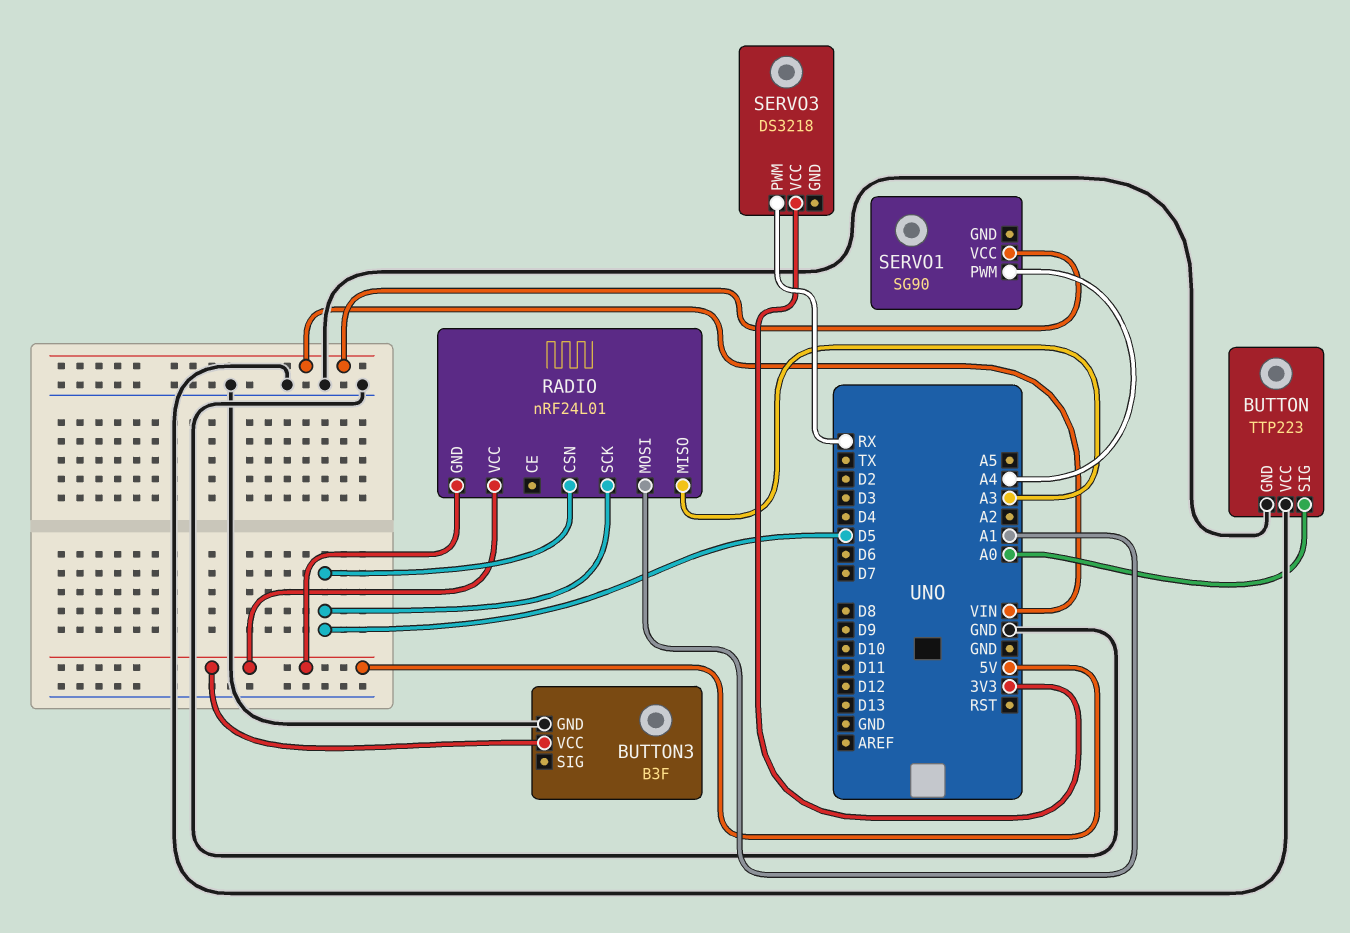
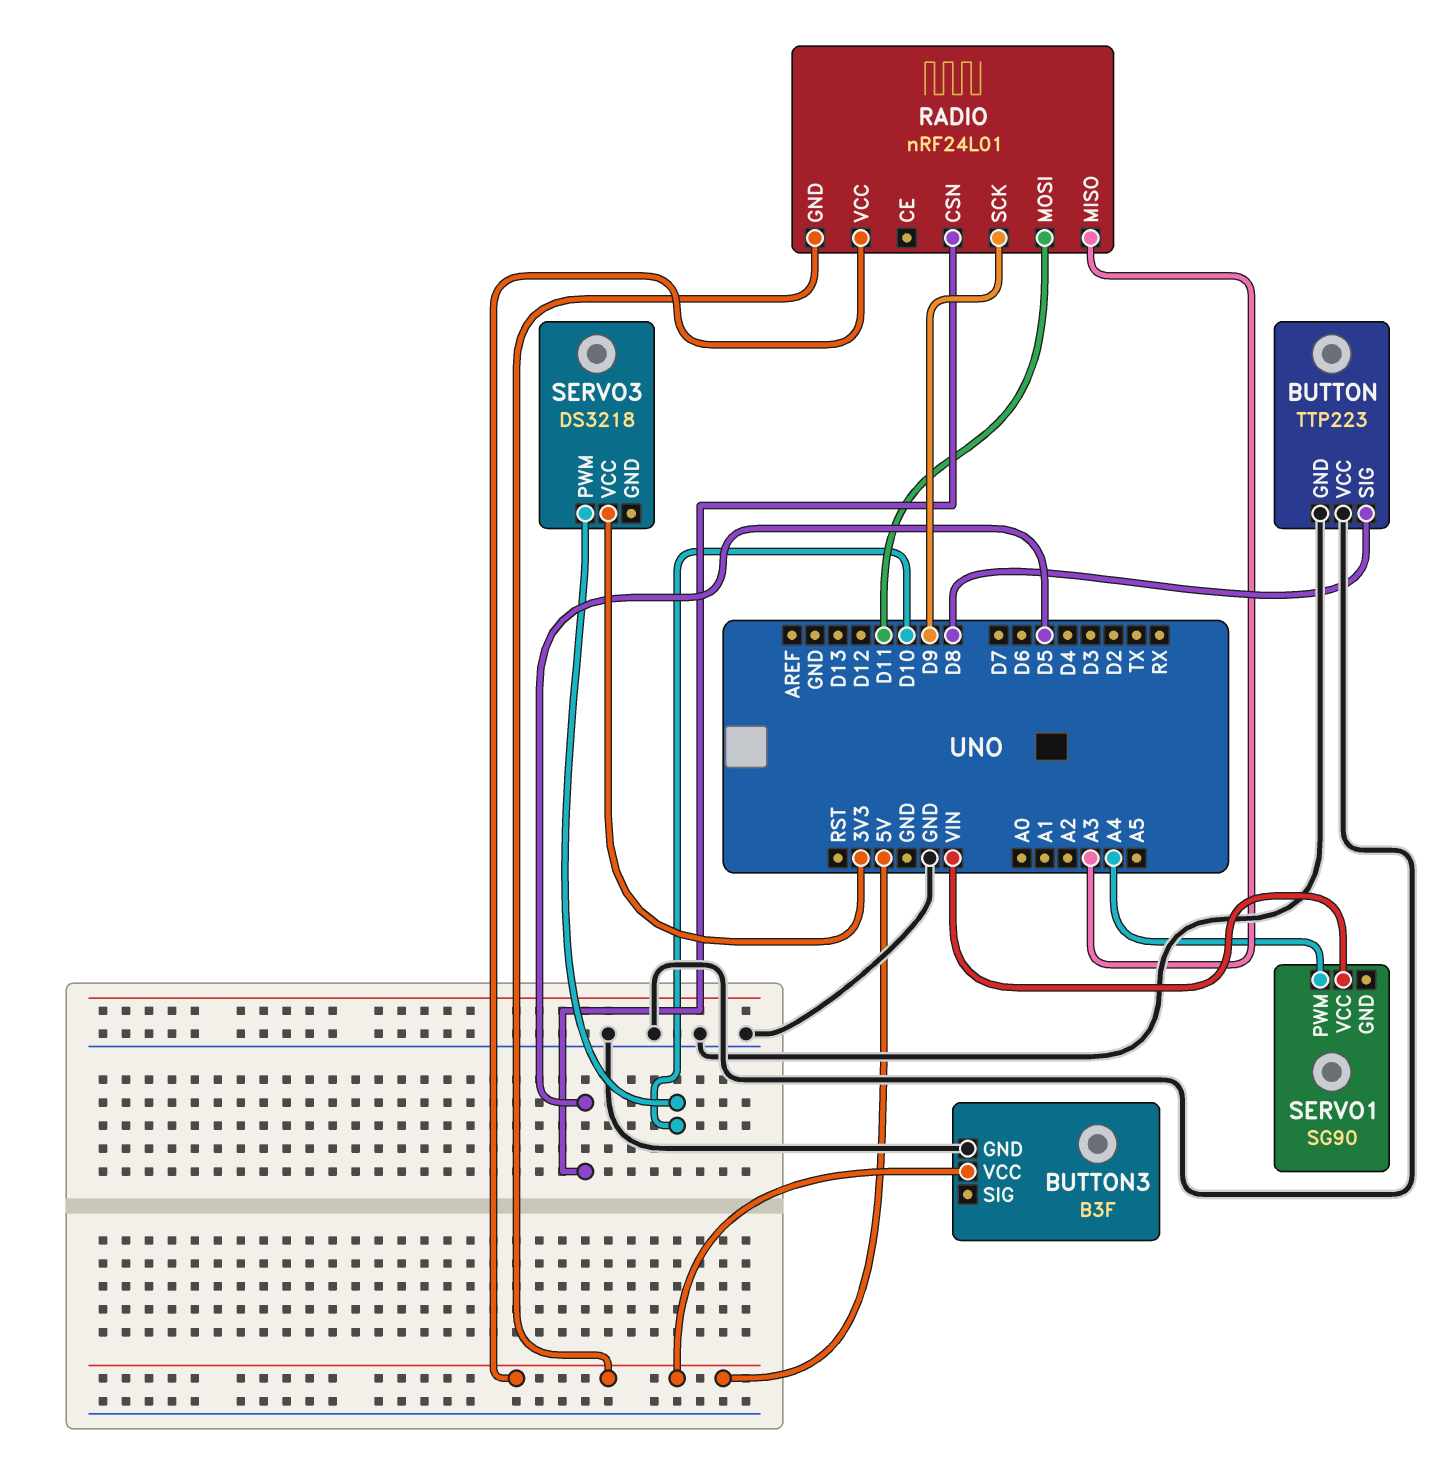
BUTTON pin SIG: A0 -> D8
RADIO pin MOSI: A1 -> D11
RADIO pin SCK: D5 -> D9
SERVO3 pin PWM: RX -> D10

